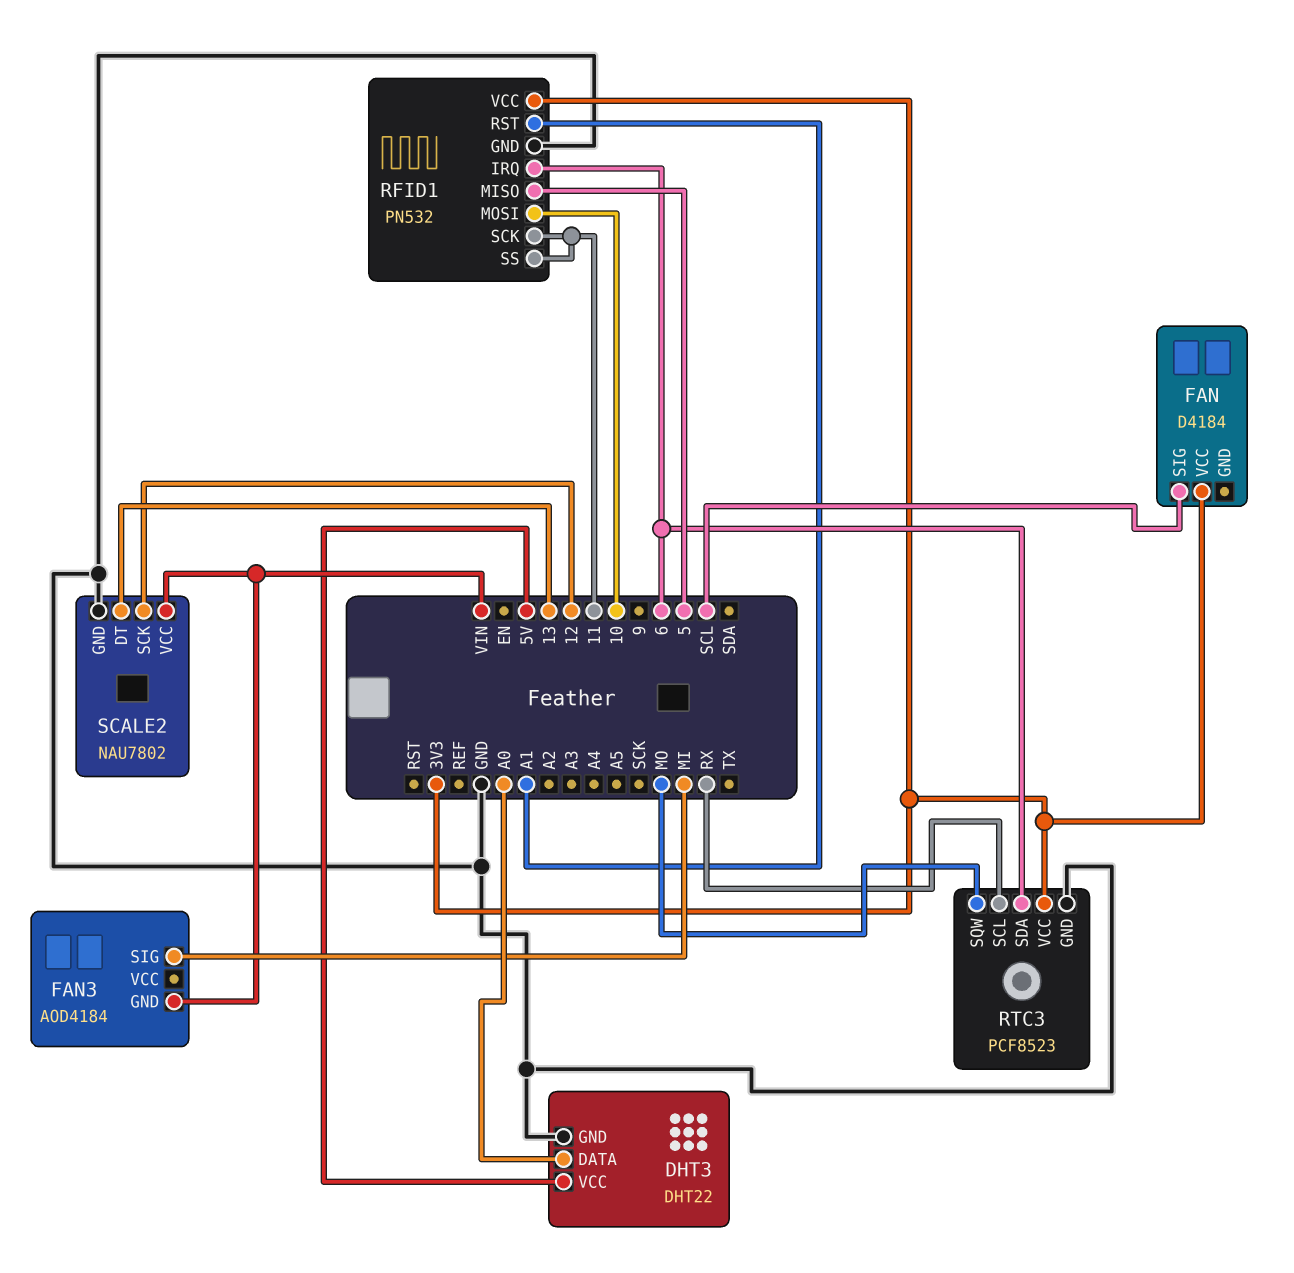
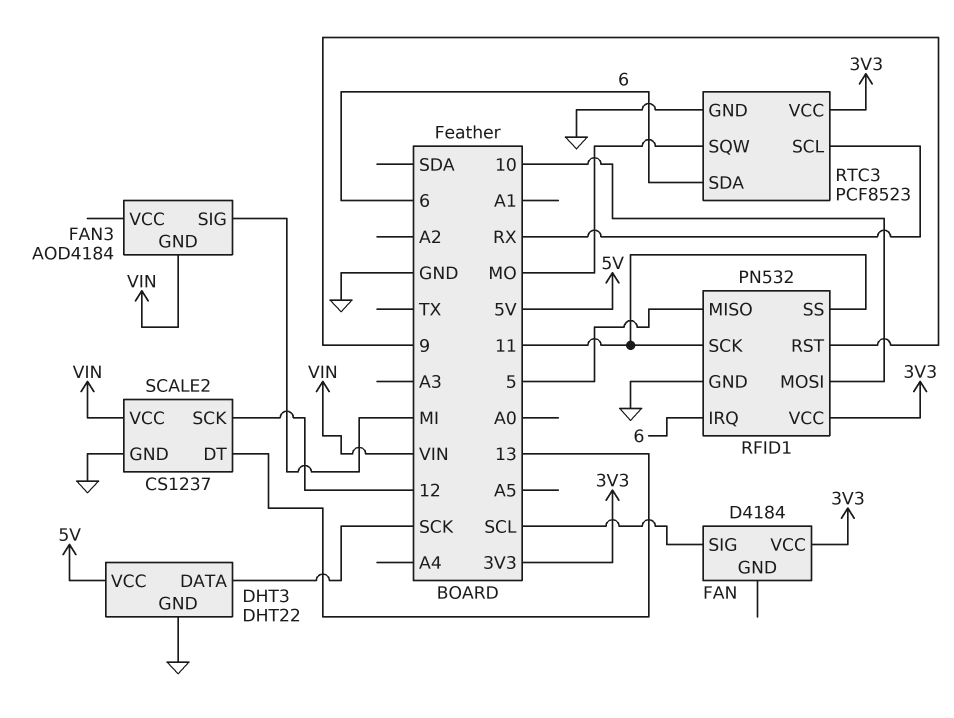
DHT3 pin DATA: A0 -> SCK
RFID1 pin RST: A1 -> 9
SCALE2: NAU7802 -> CS1237

